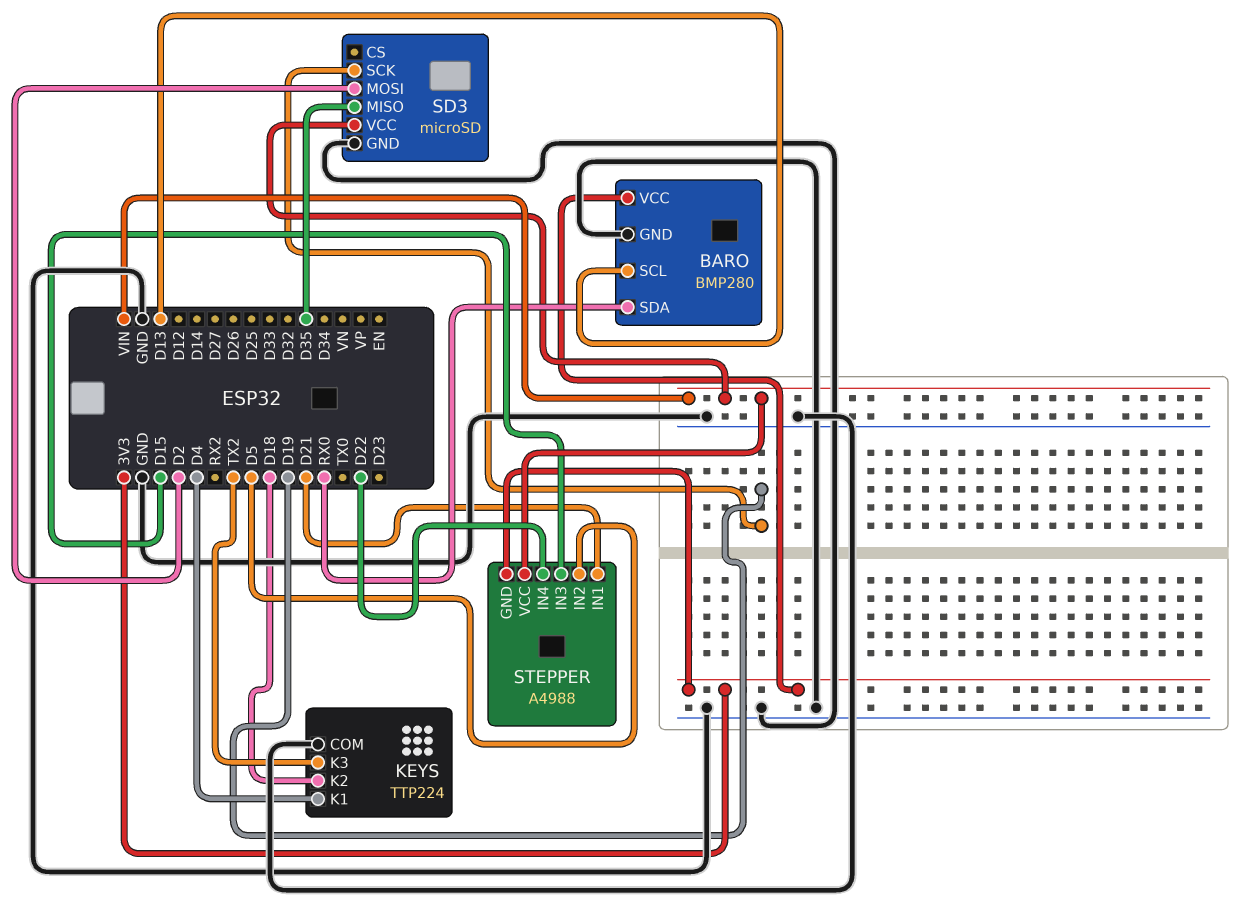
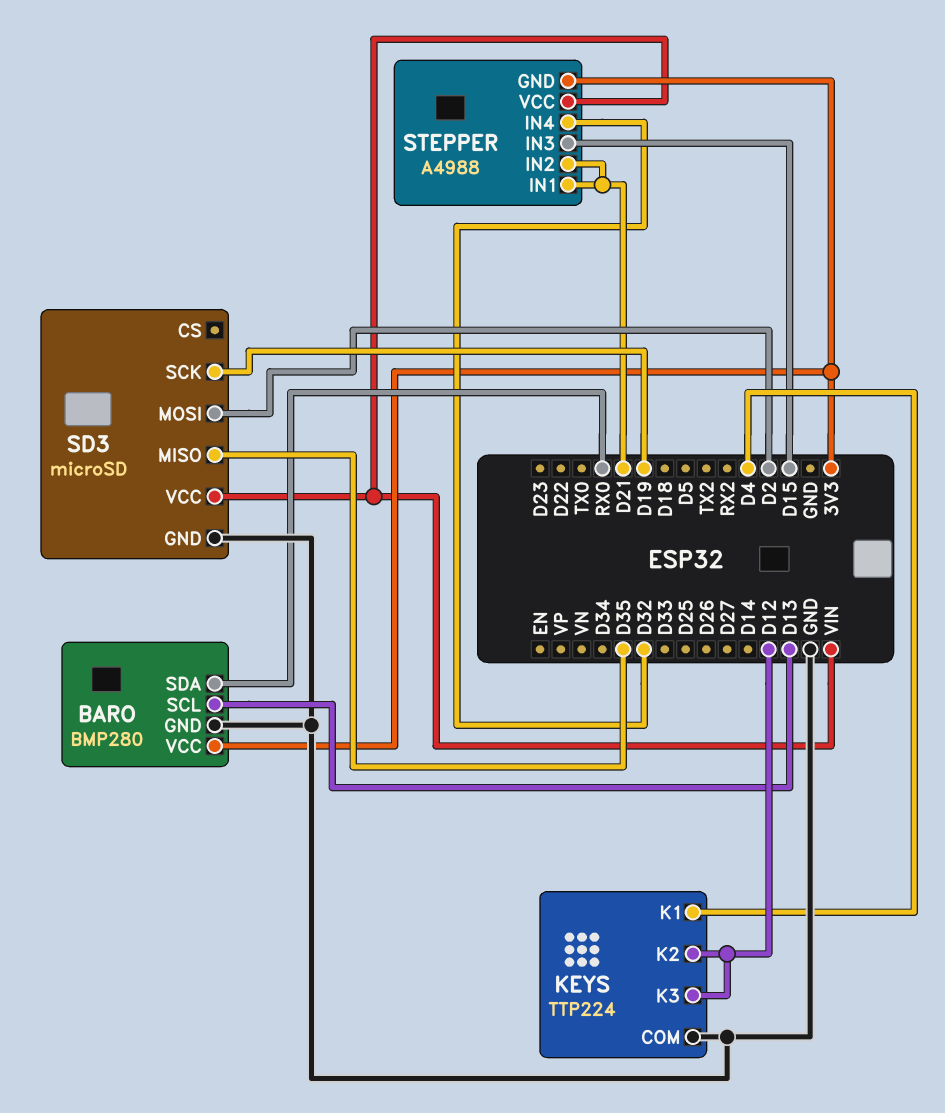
KEYS pin K2: D18 -> D12
KEYS pin K3: TX2 -> D12
STEPPER pin IN2: D5 -> D21
STEPPER pin IN4: D22 -> D32

